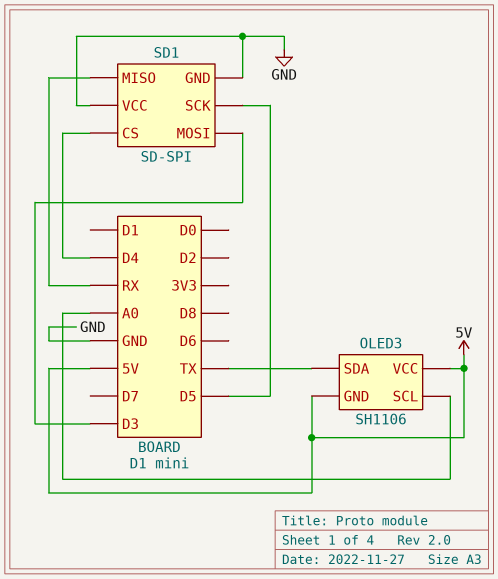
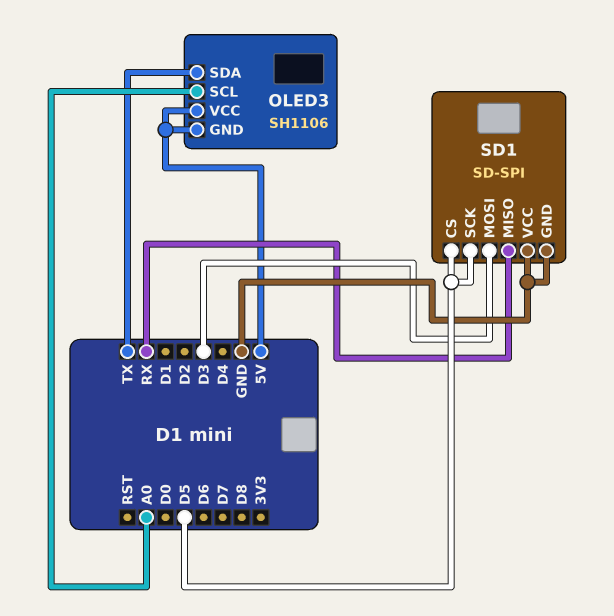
SD1 pin CS: D4 -> D5

